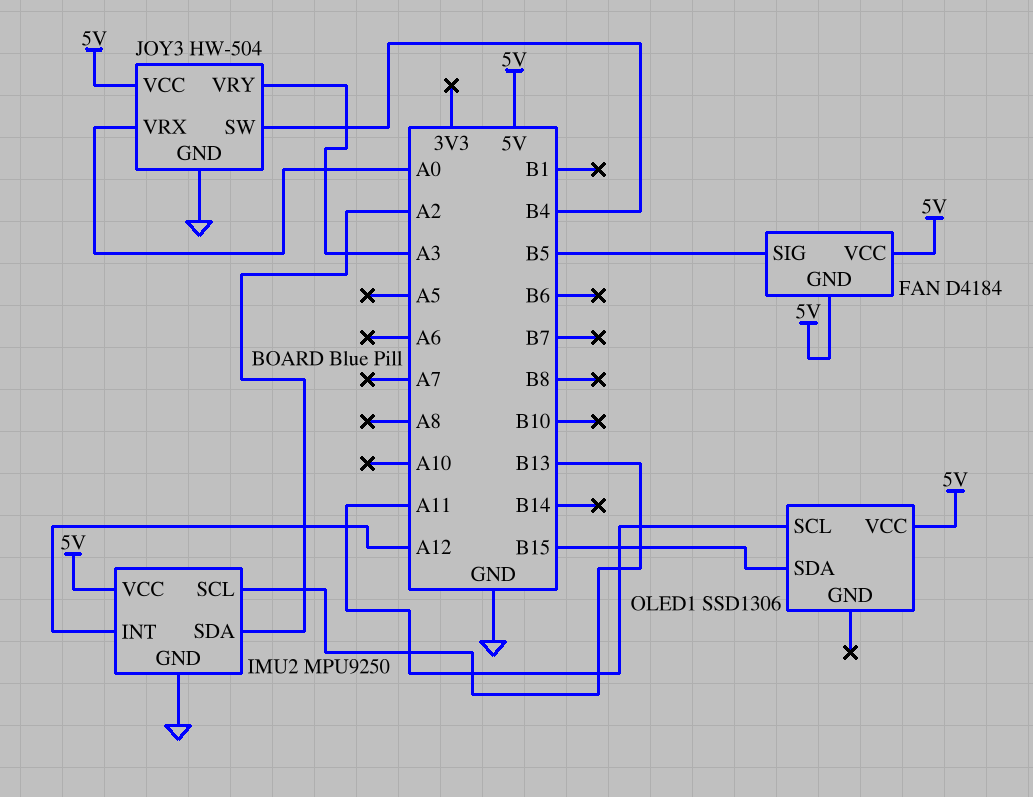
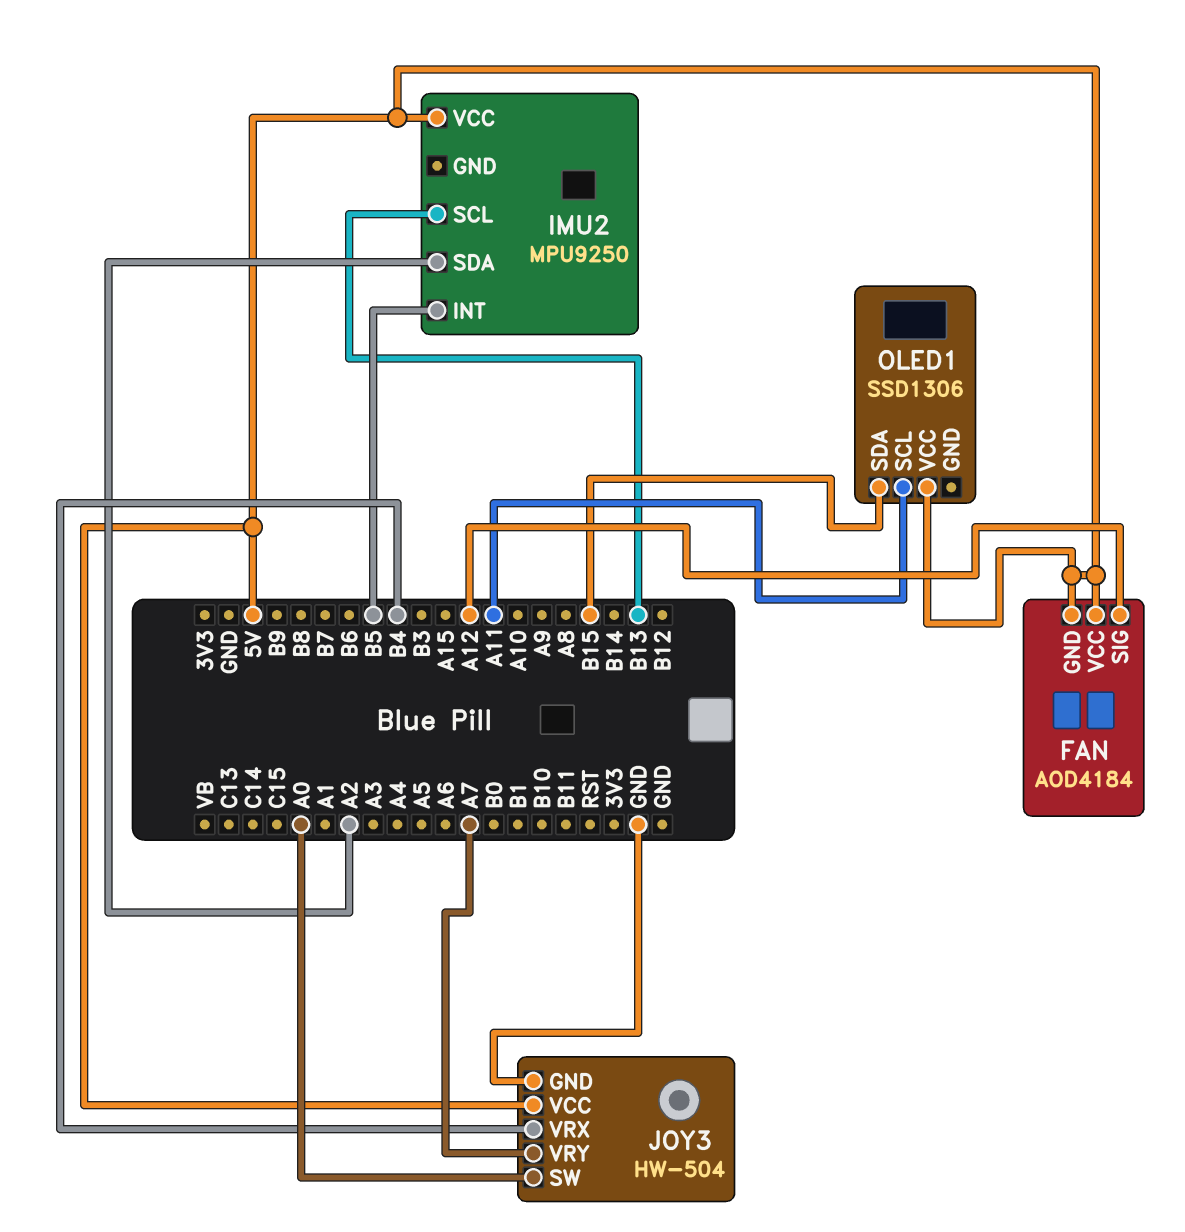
FAN: D4184 -> AOD4184
FAN pin SIG: B5 -> A12
IMU2 pin GND: GND -> none
IMU2 pin INT: A12 -> B5
JOY3 pin SW: B4 -> A0
JOY3 pin VRX: A0 -> B4
JOY3 pin VRY: A3 -> A7

